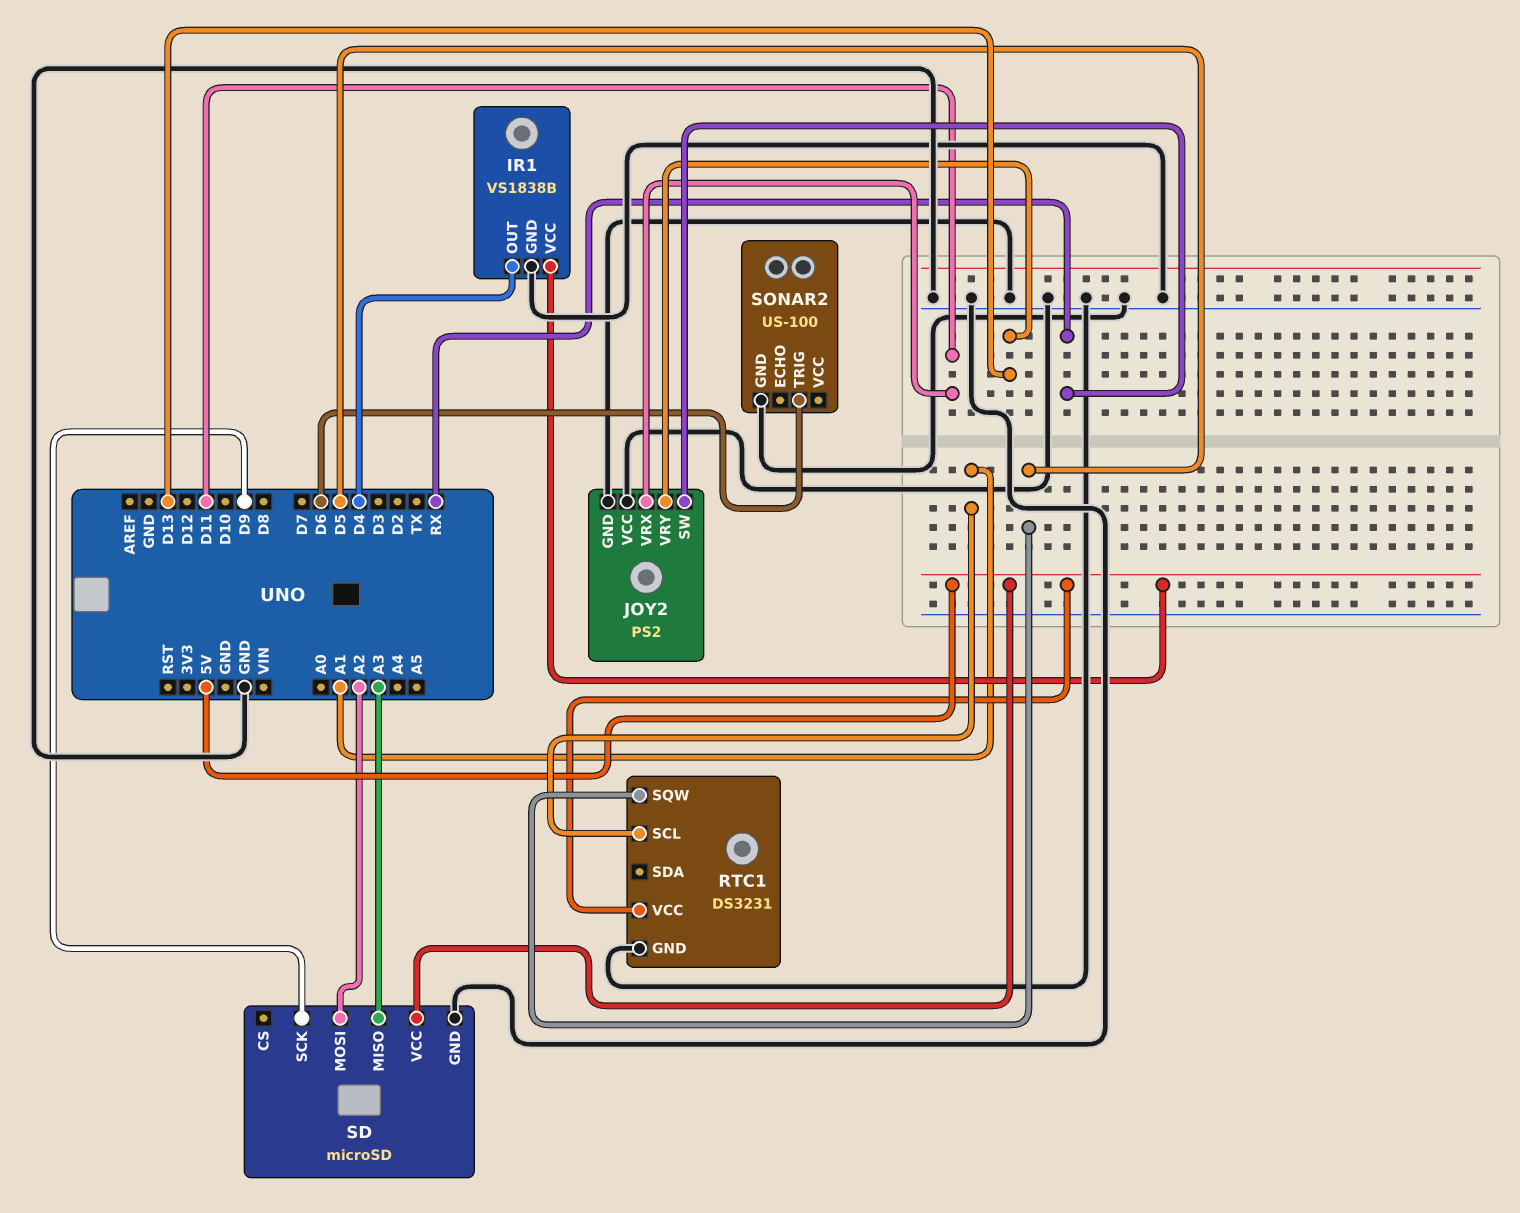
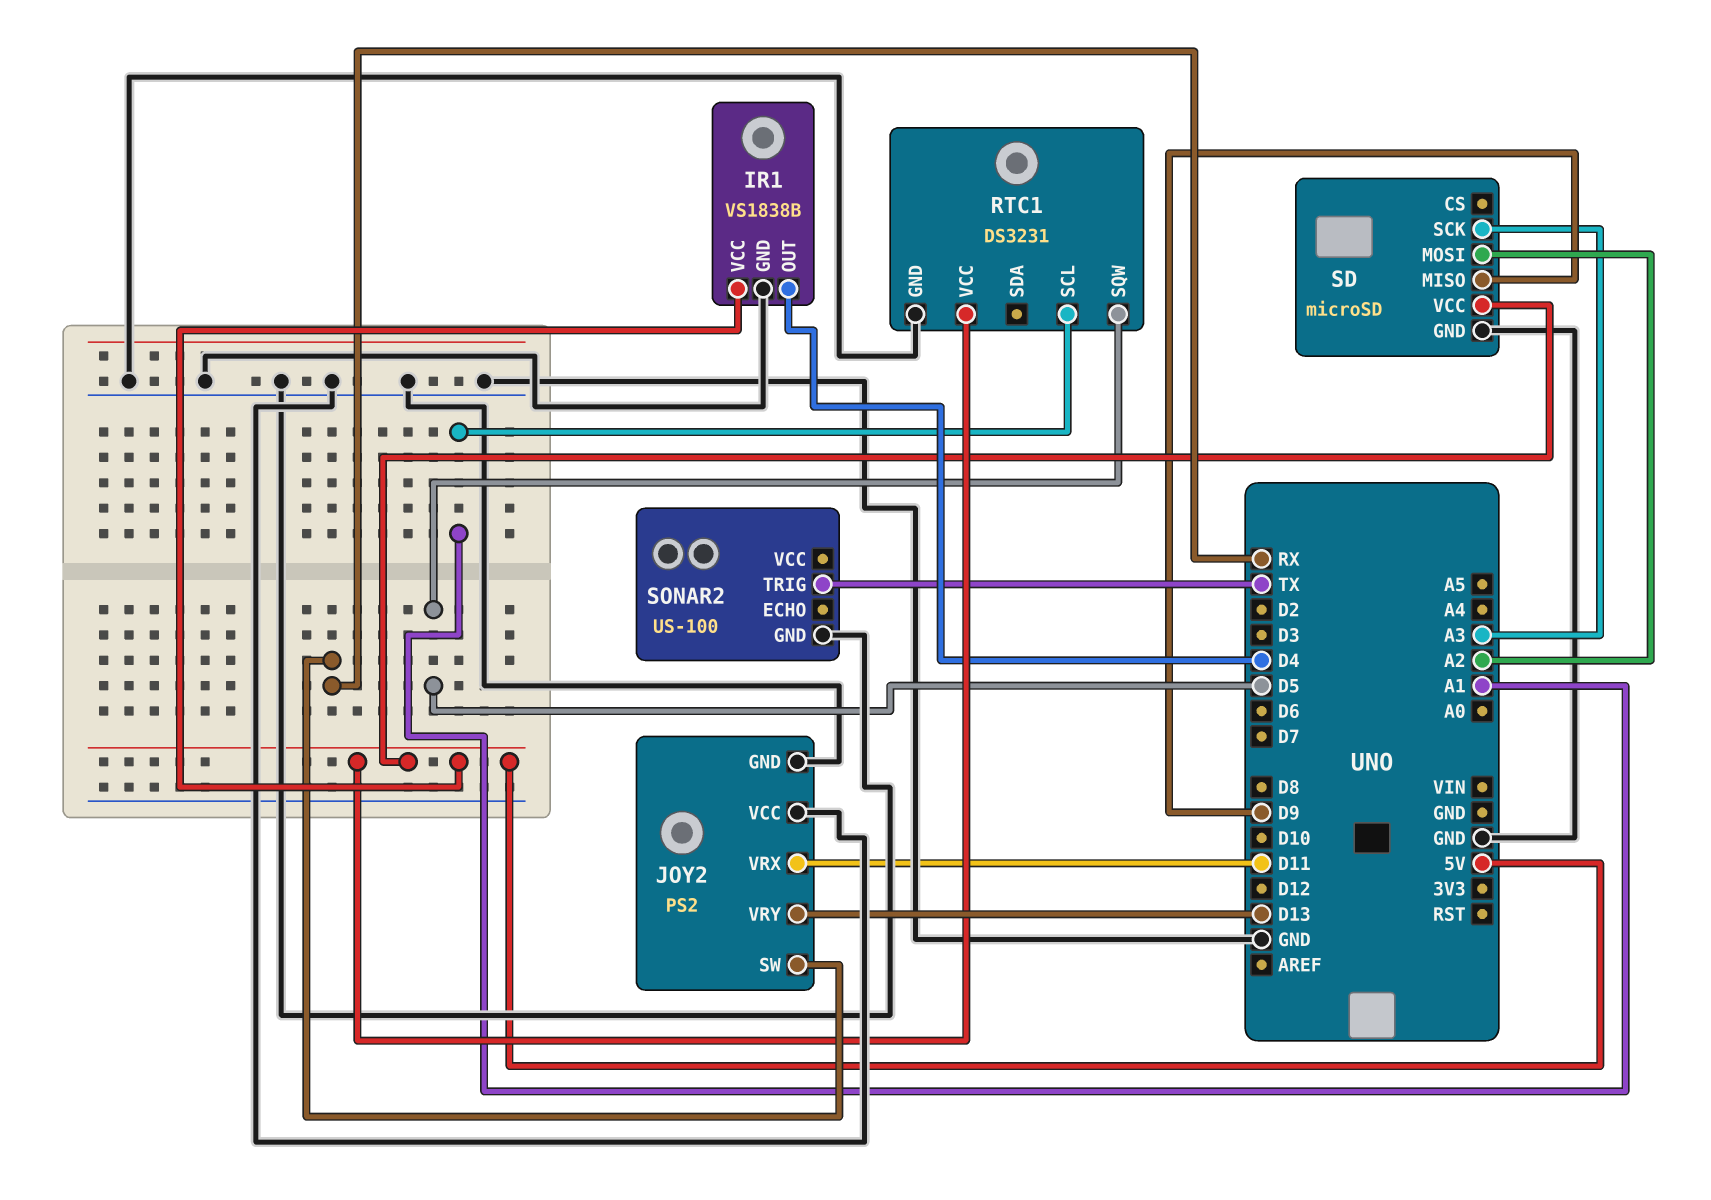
SD pin MISO: A3 -> D9
SD pin SCK: D9 -> A3
SONAR2 pin TRIG: D6 -> TX

